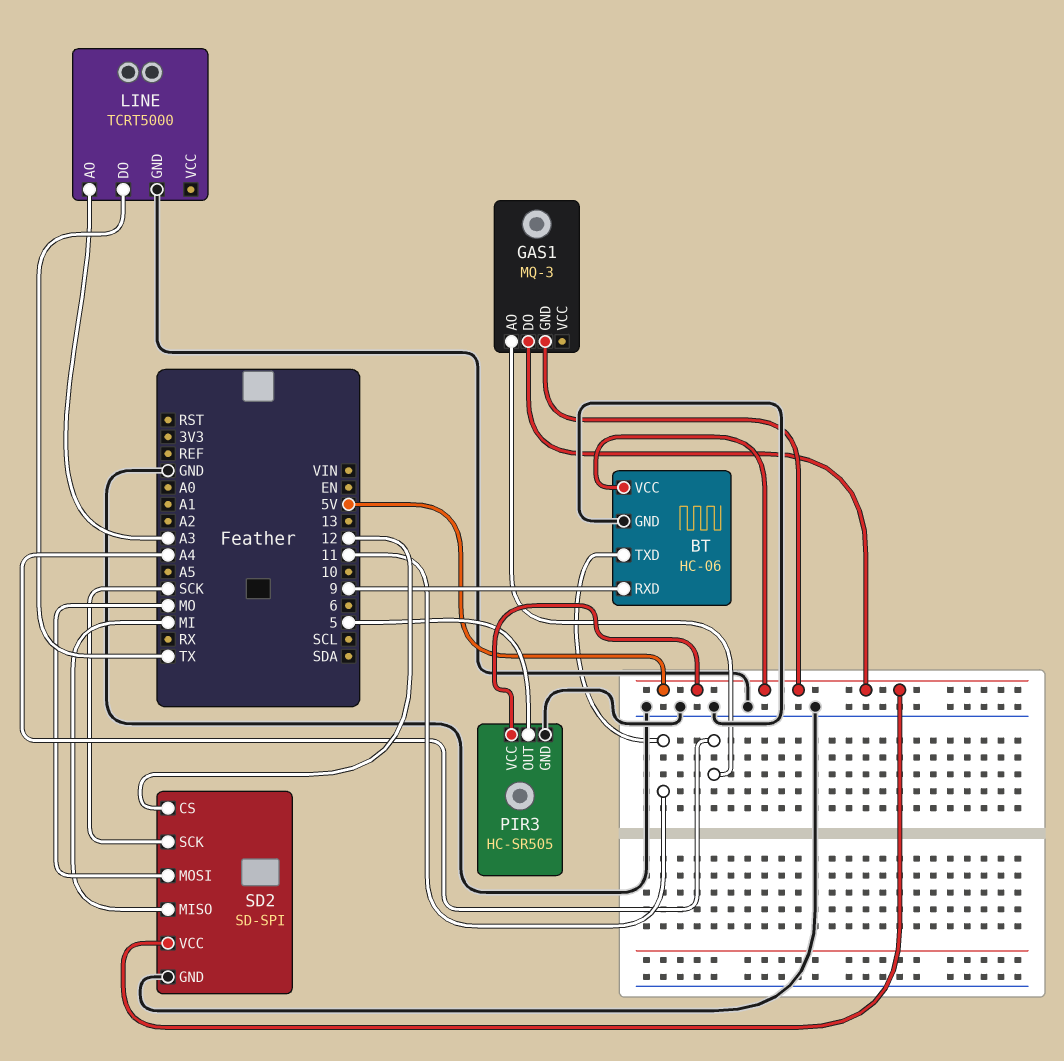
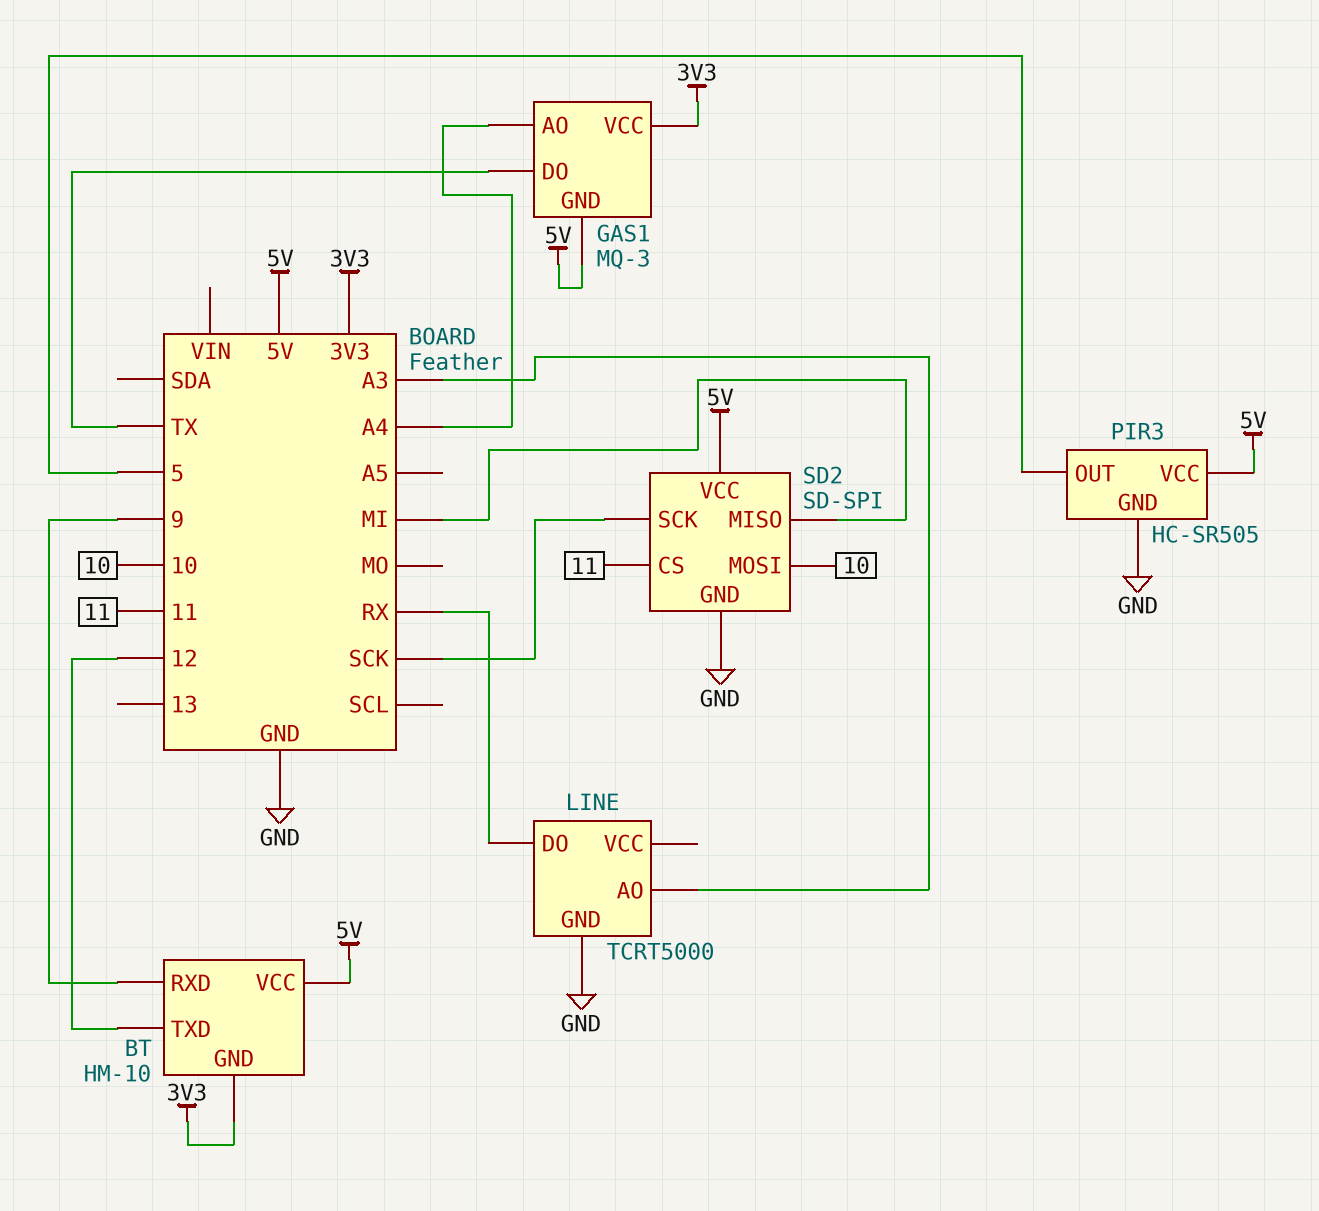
BT: HC-06 -> HM-10
BT pin GND: GND -> 3V3
BT pin TXD: 11 -> 12
GAS1 pin DO: 5V -> TX
GAS1 pin VCC: none -> 3V3
LINE pin DO: TX -> RX
SD2 pin CS: 12 -> 11
SD2 pin MOSI: MO -> 10

